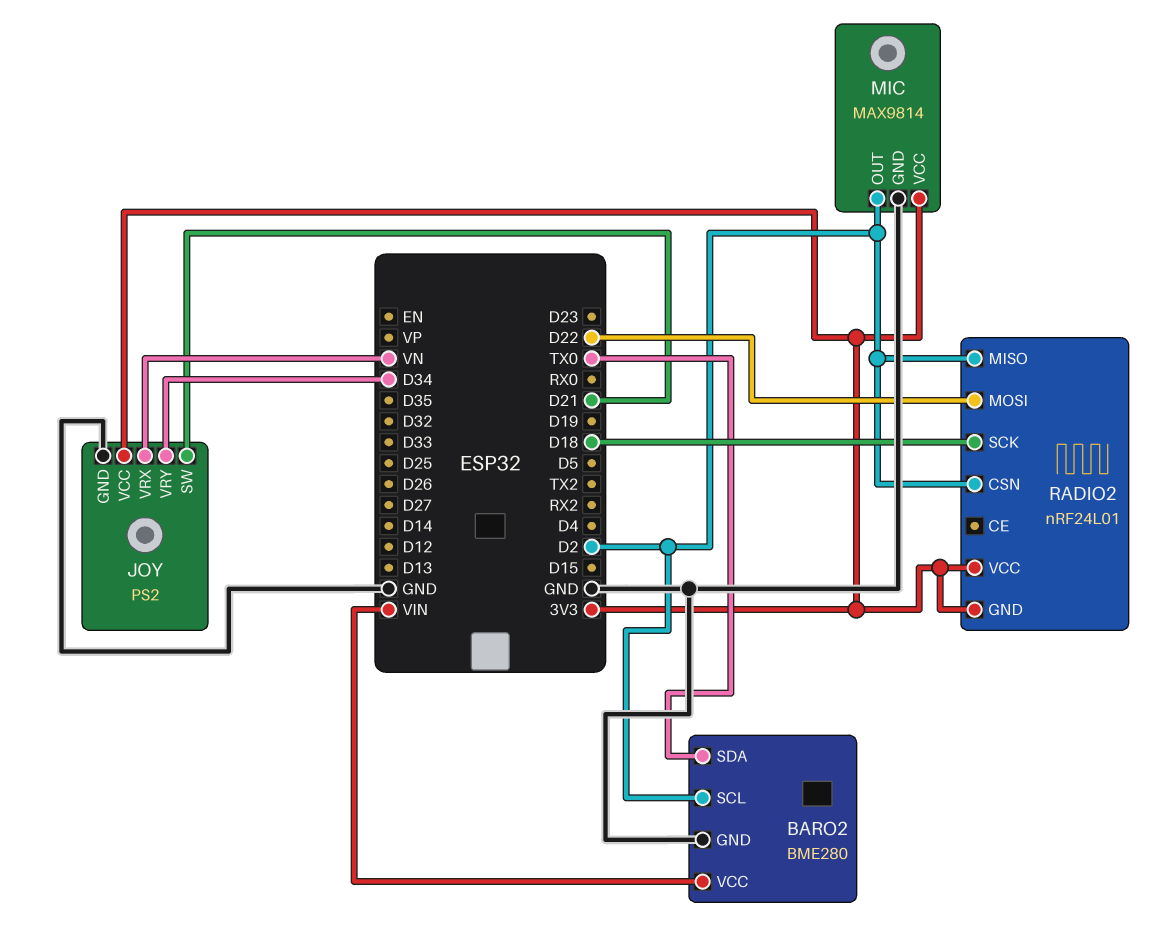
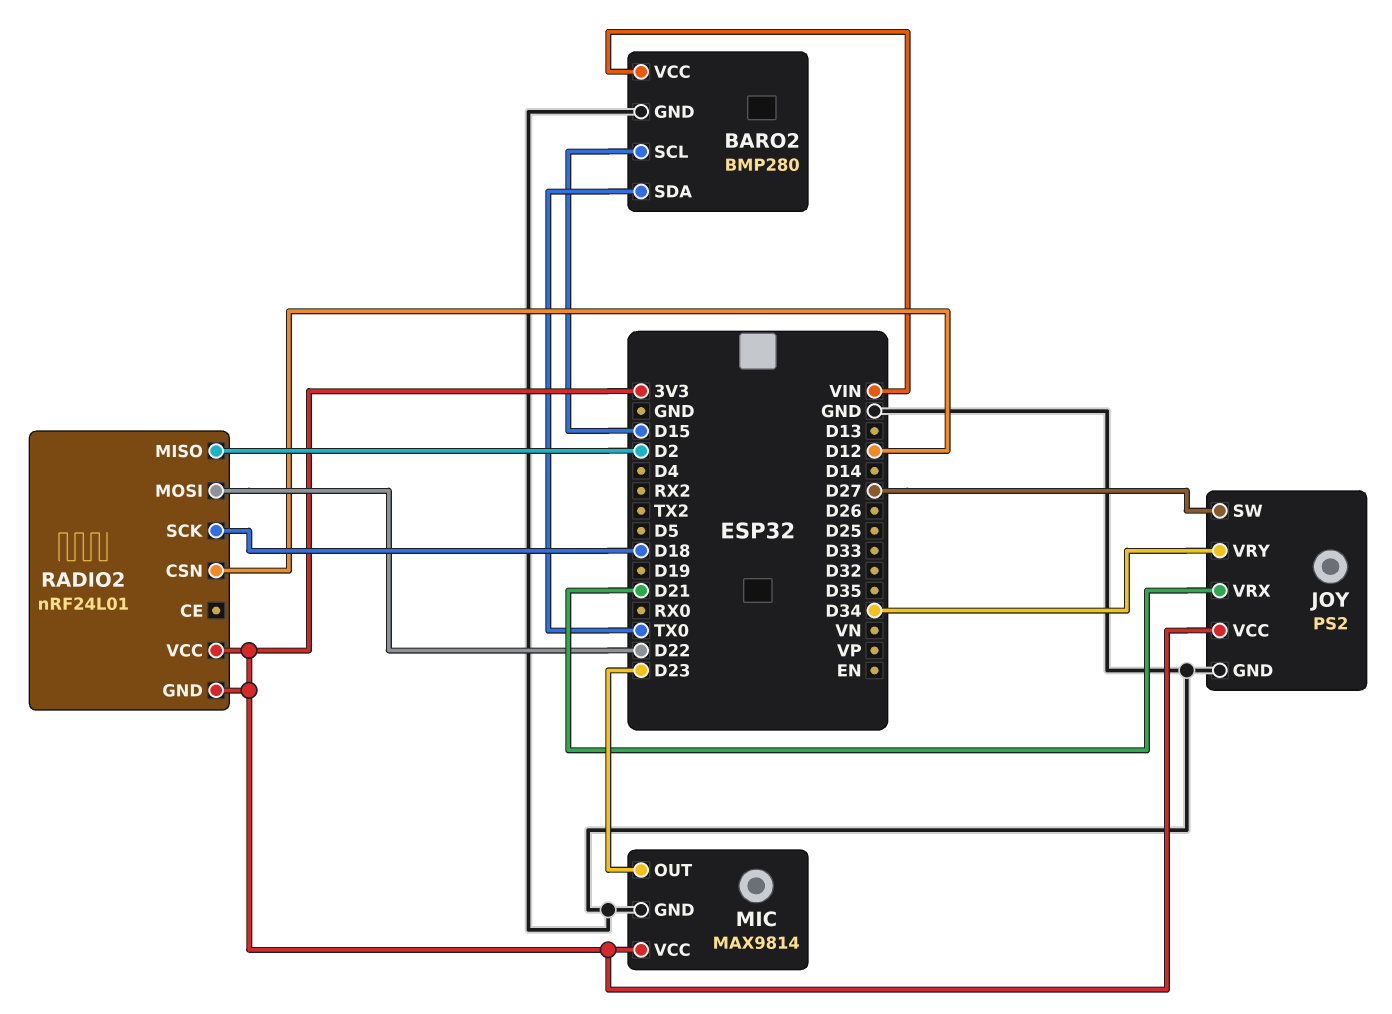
BARO2: BME280 -> BMP280
BARO2 pin SCL: D2 -> D15
JOY pin SW: D21 -> D27
JOY pin VRX: VN -> D21
MIC pin OUT: D2 -> D23
RADIO2 pin CSN: D2 -> D12

